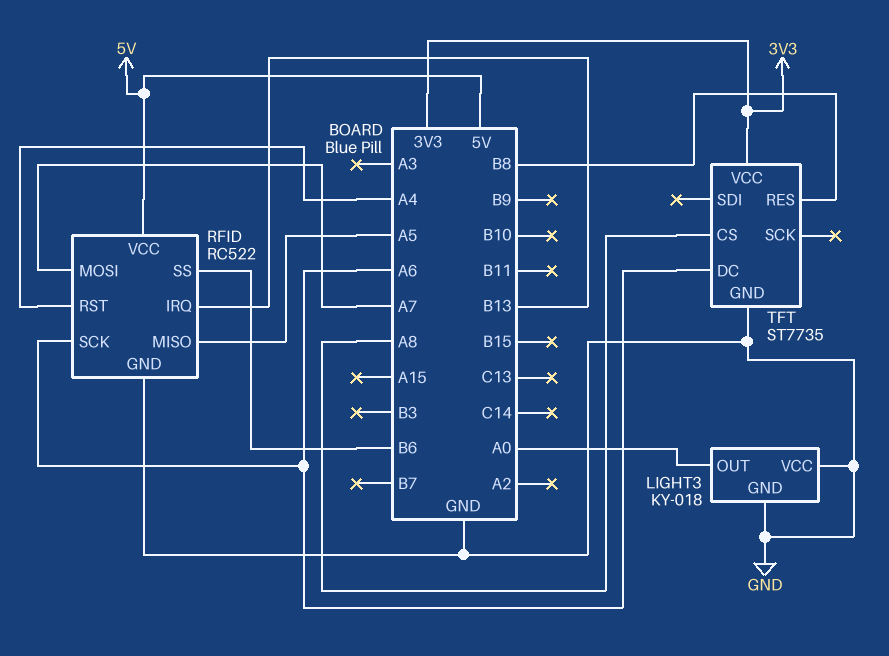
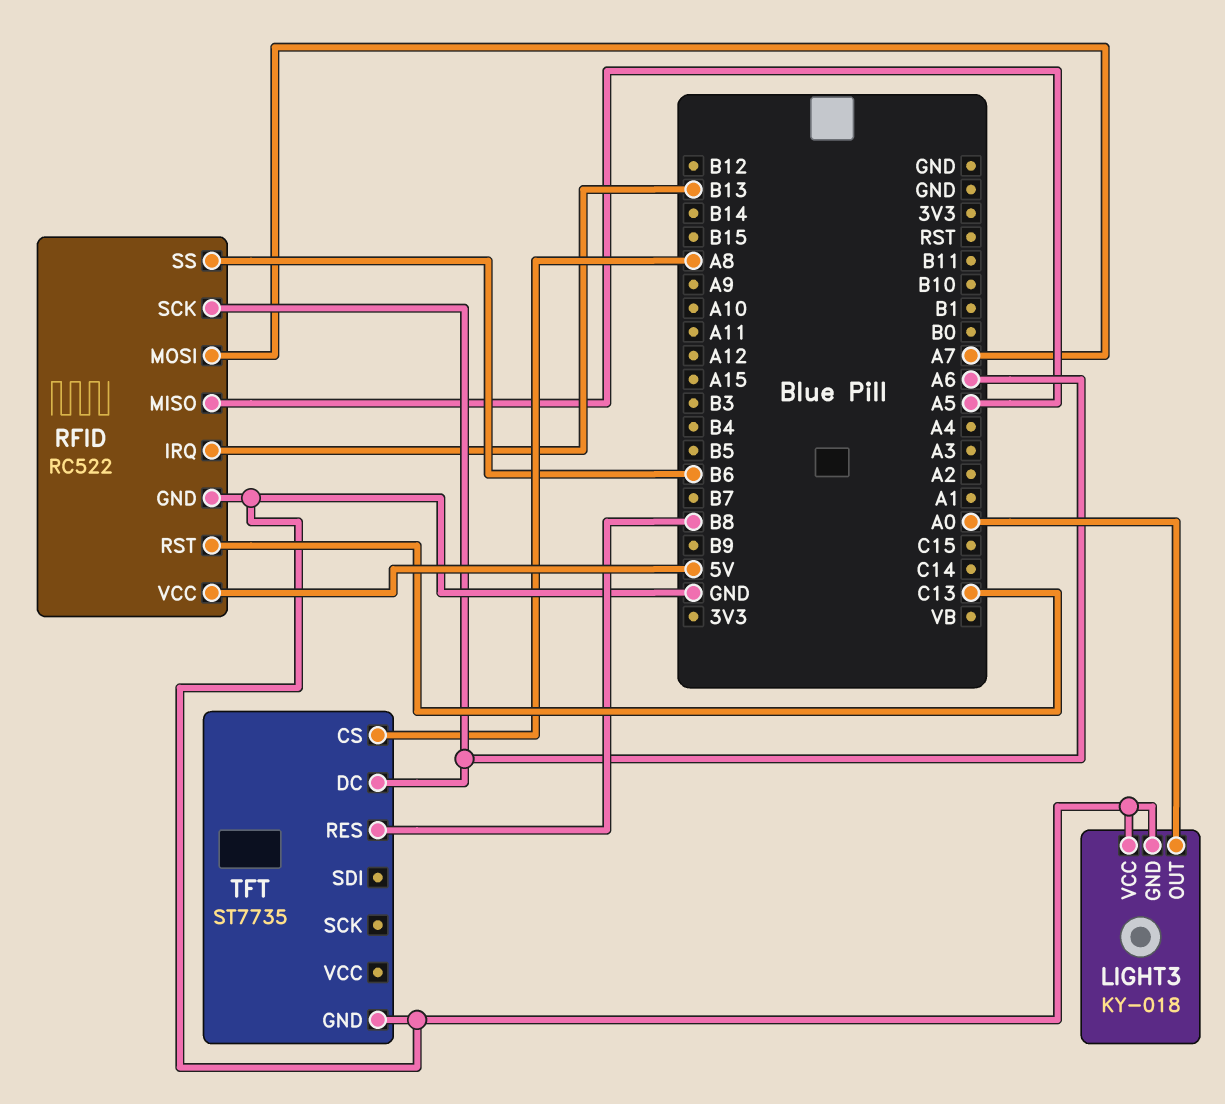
RFID pin RST: A4 -> C13
TFT pin VCC: 3V3 -> none

